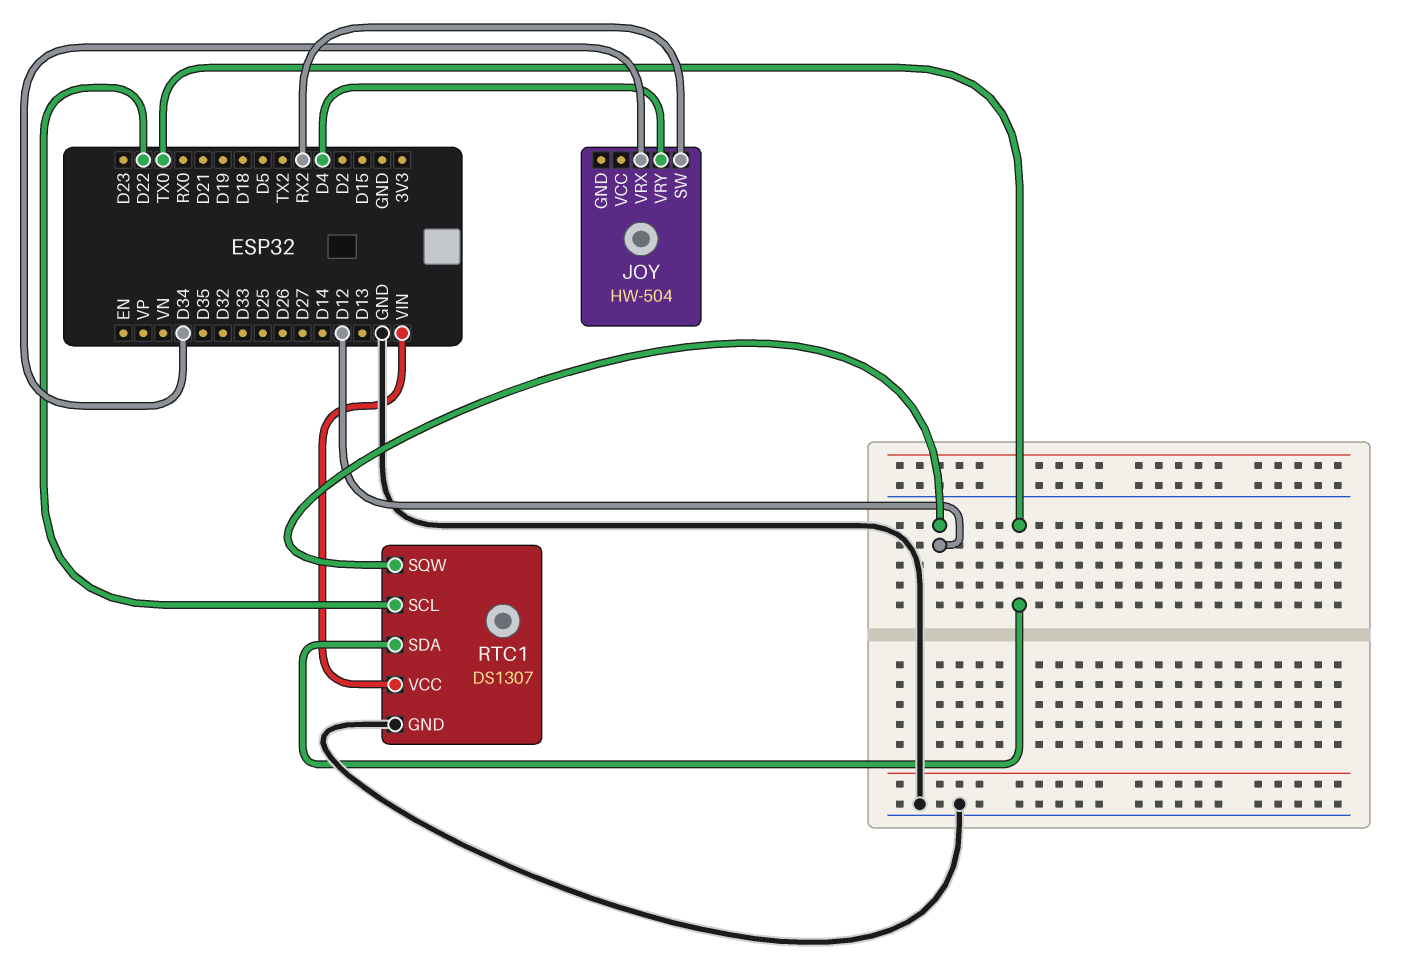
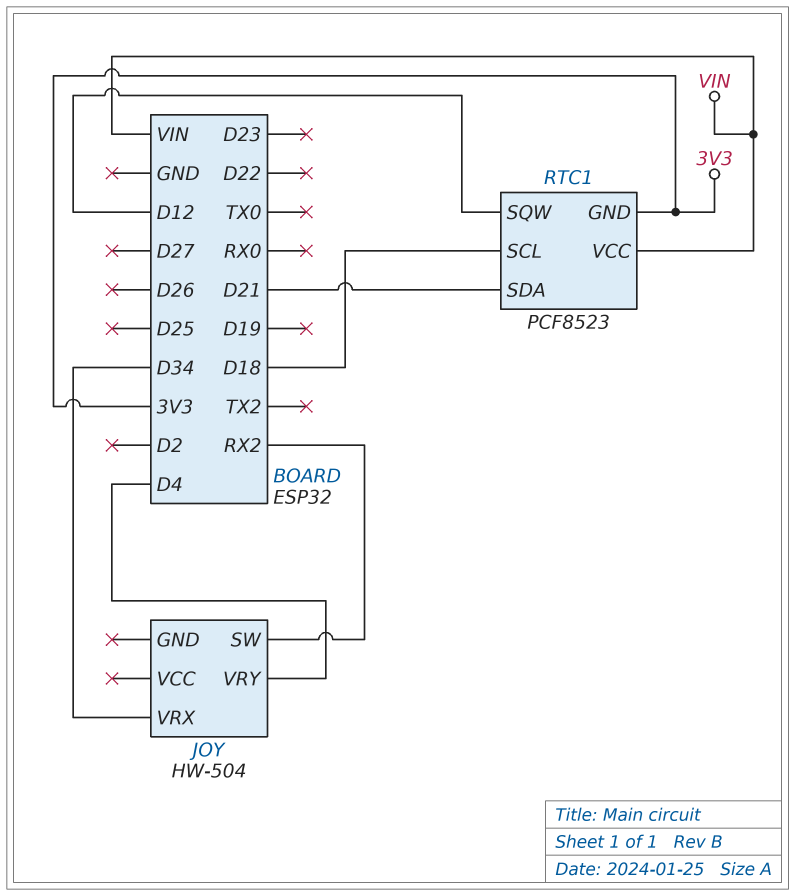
RTC1: DS1307 -> PCF8523
RTC1 pin GND: GND -> 3V3
RTC1 pin SCL: D22 -> D18
RTC1 pin SDA: TX0 -> D21

